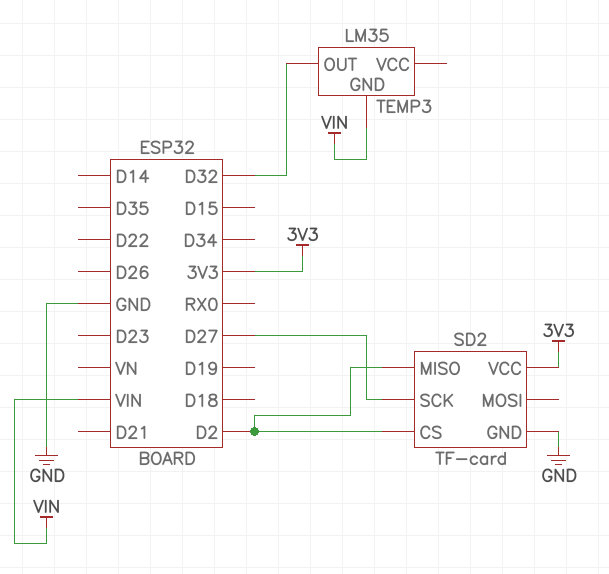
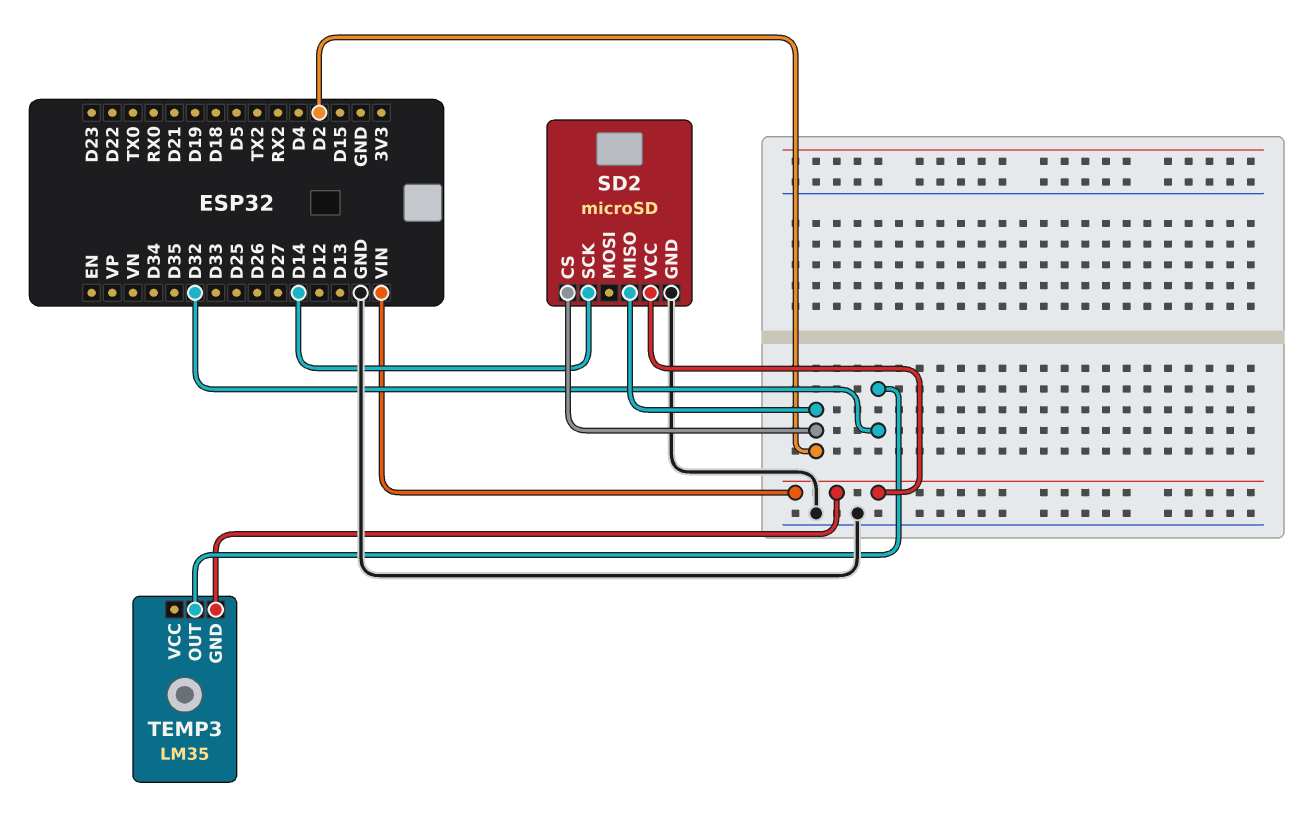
SD2: TF-card -> microSD
SD2 pin SCK: D27 -> D14
SD2 pin VCC: 3V3 -> VIN

